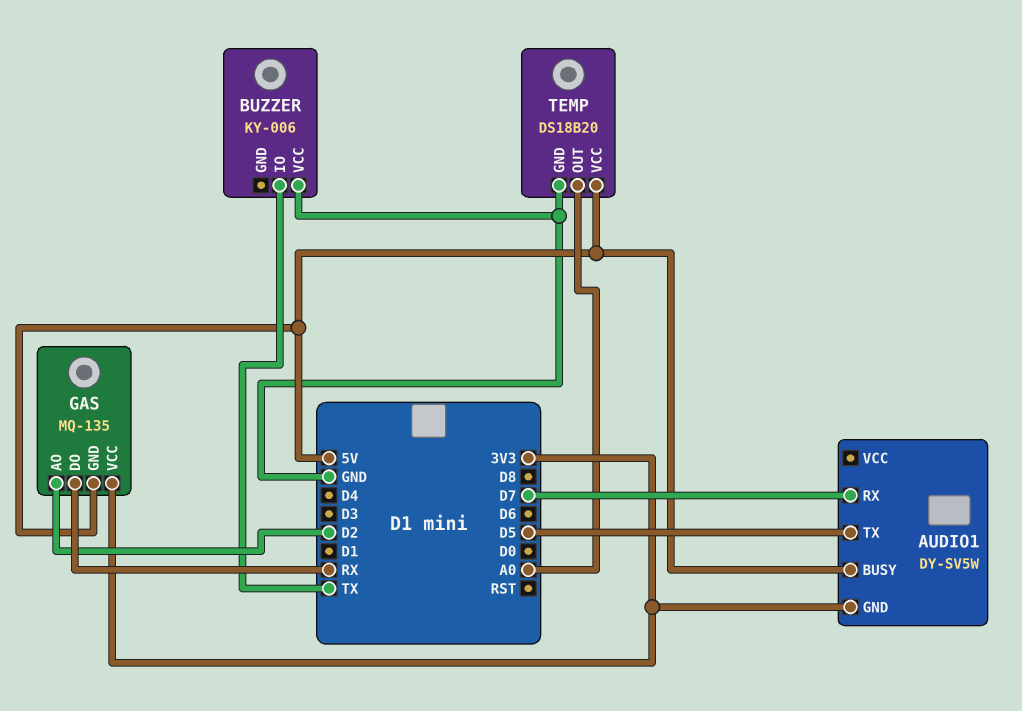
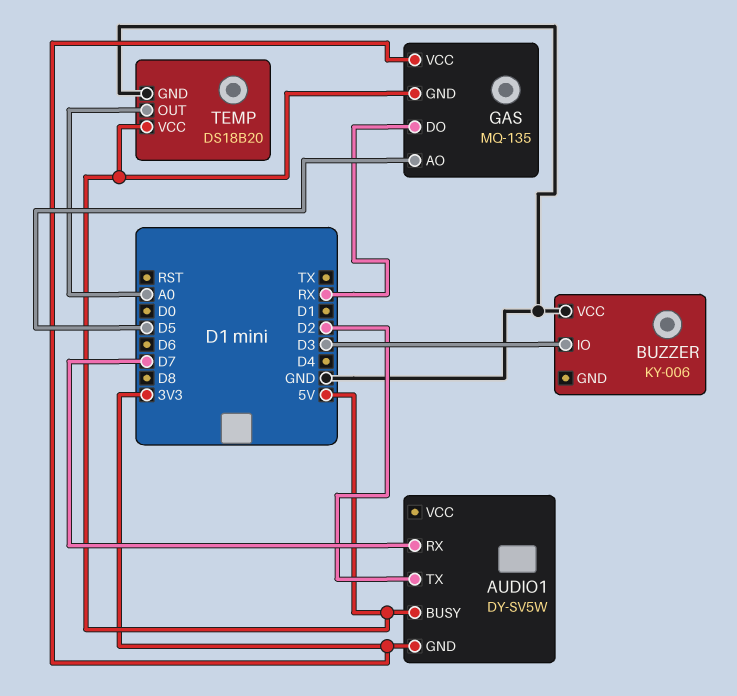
AUDIO1 pin TX: D5 -> D2
BUZZER pin IO: TX -> D3
GAS pin AO: D2 -> D5

